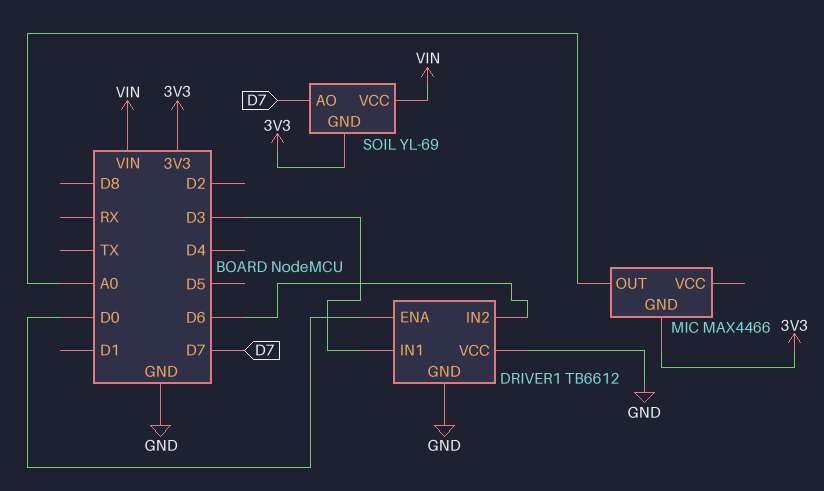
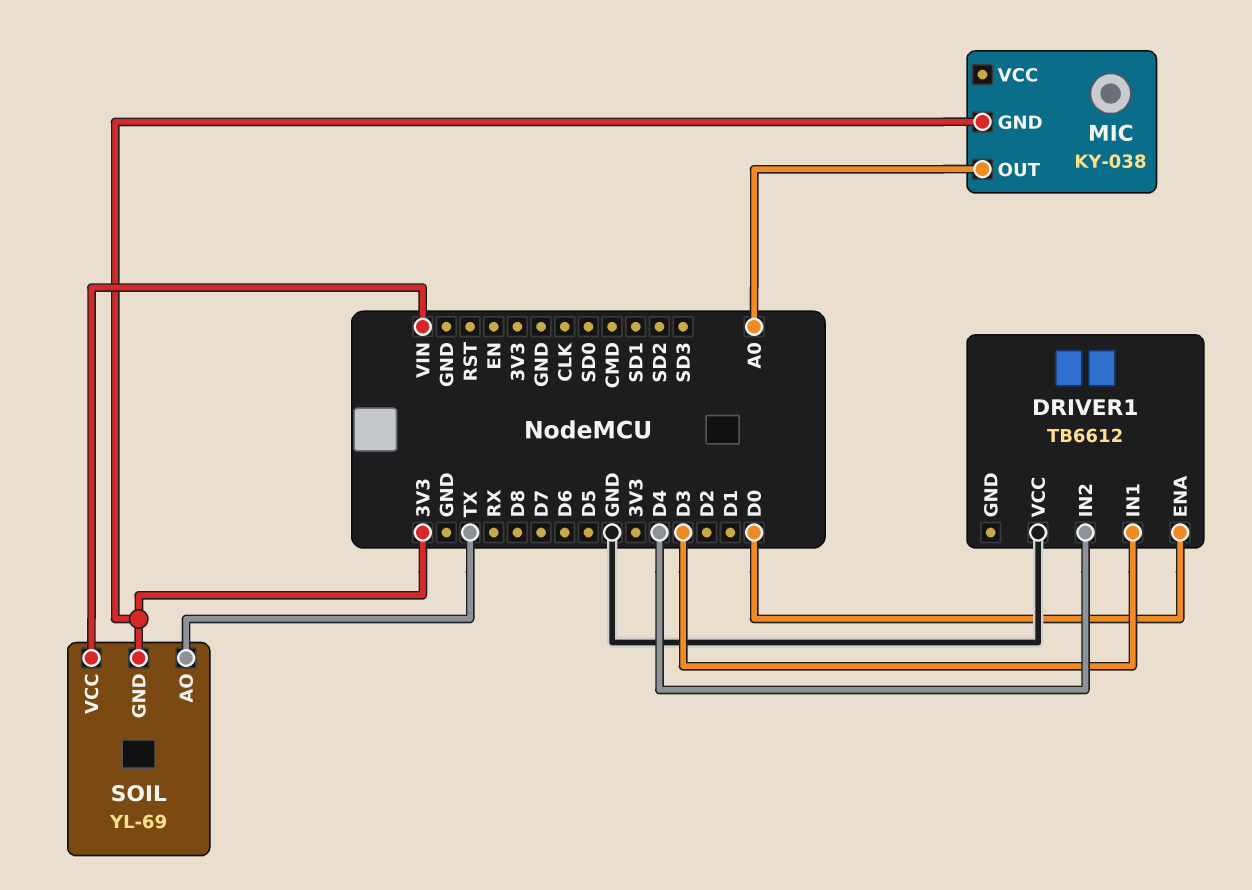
DRIVER1 pin GND: GND -> none
DRIVER1 pin IN2: D6 -> D4
MIC: MAX4466 -> KY-038
SOIL pin AO: D7 -> TX

